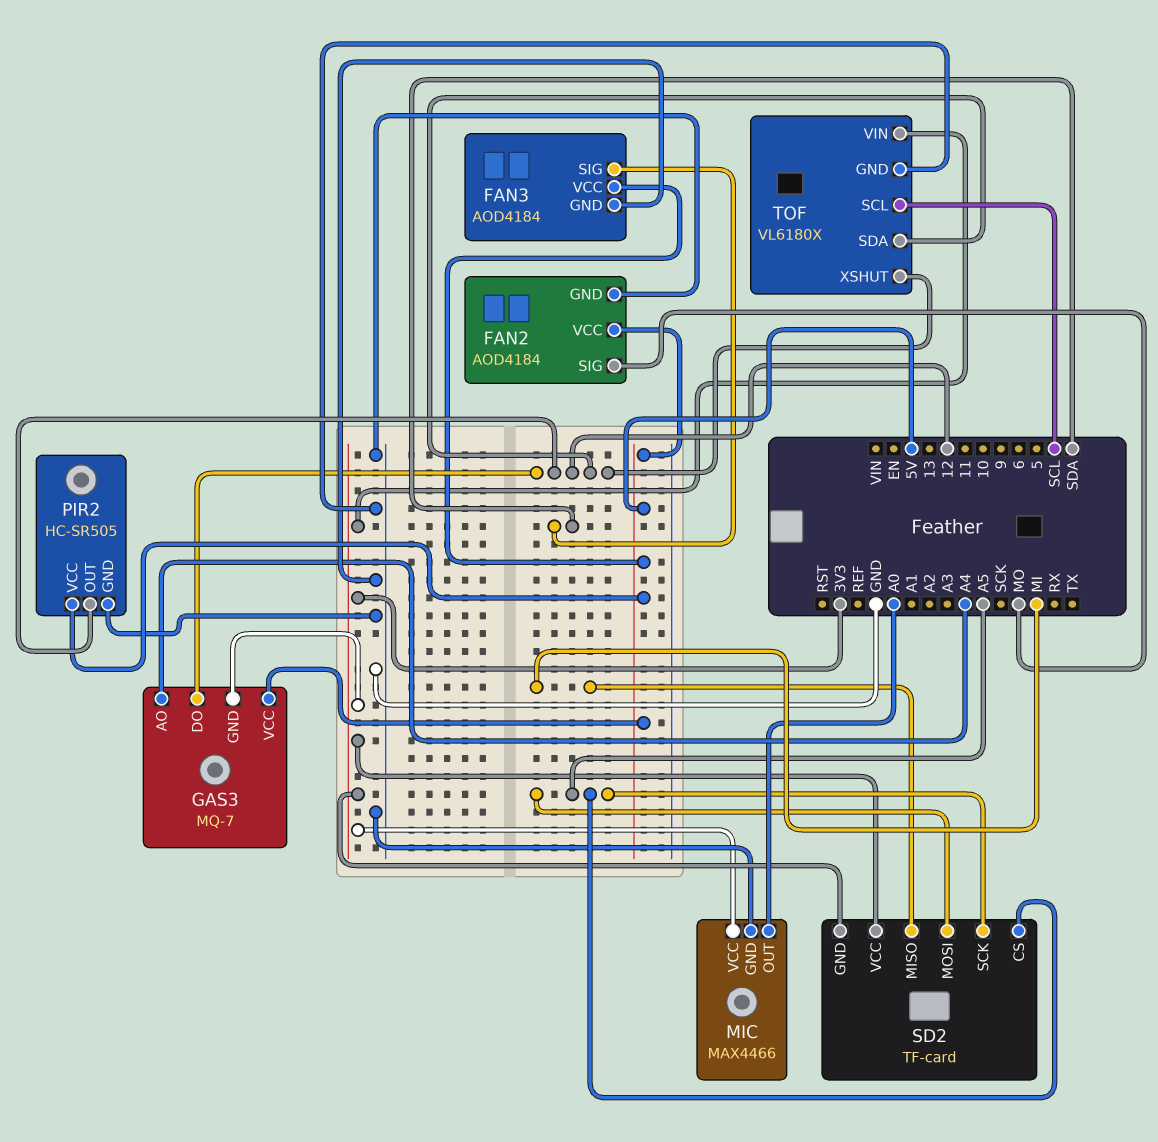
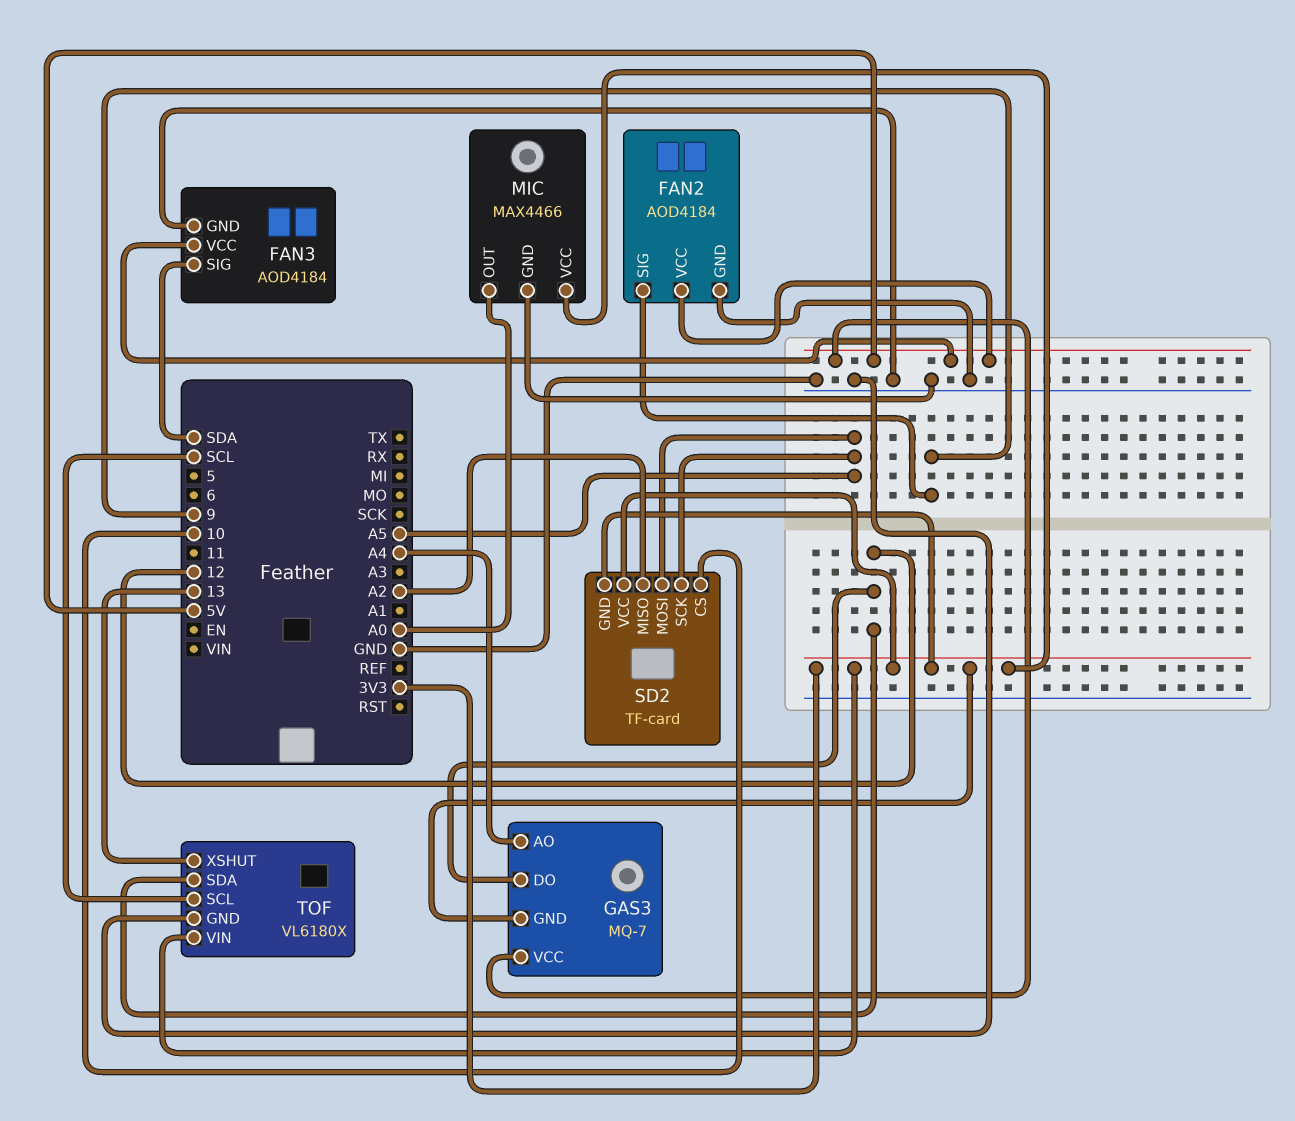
FAN2 pin SIG: MO -> 9
PIR2: HC-SR505 -> none
PIR2 pin GND: GND -> none
PIR2 pin OUT: 12 -> none
PIR2 pin VCC: 5V -> none
SD2 pin CS: A5 -> 10
SD2 pin MISO: MI -> A2
TOF pin XSHUT: 12 -> 13

